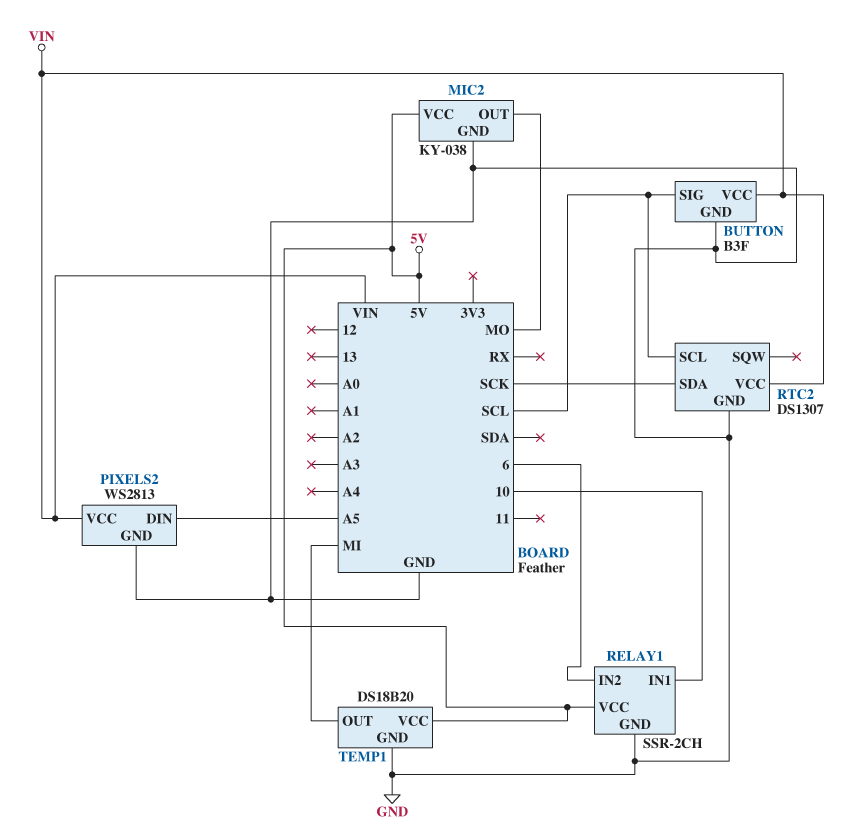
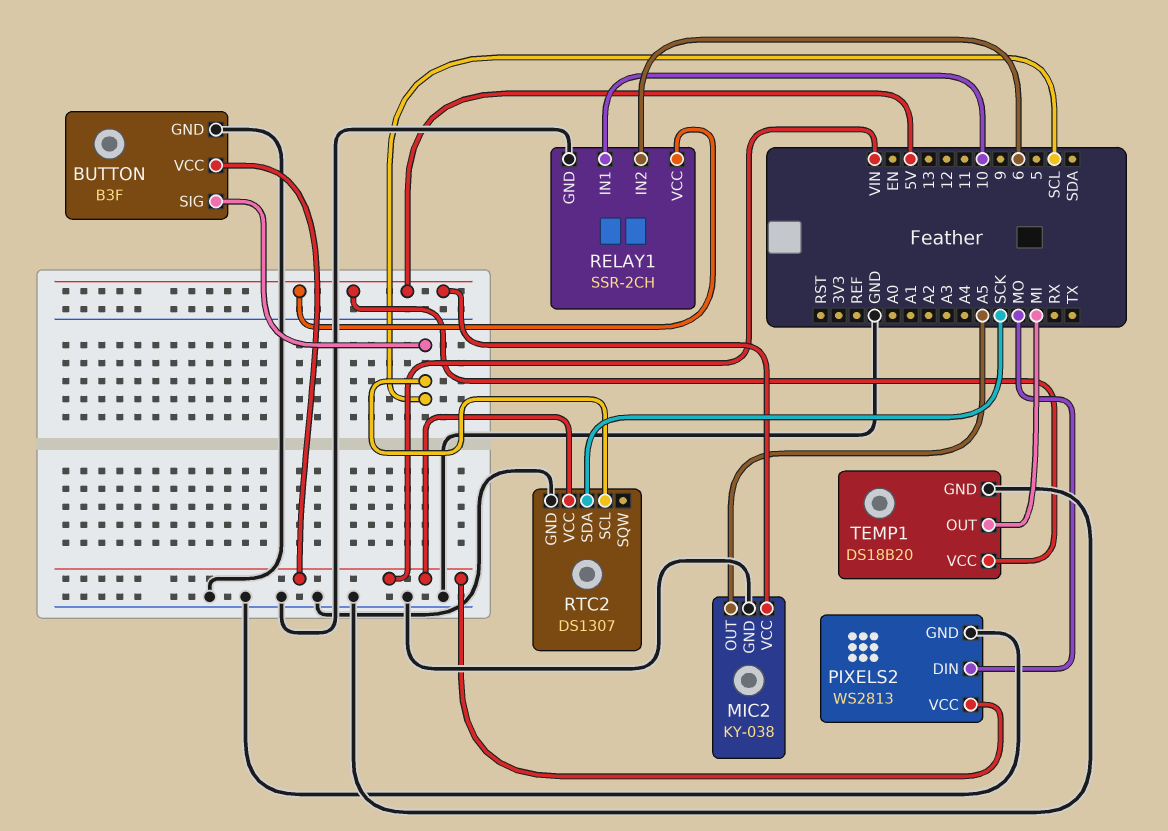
MIC2 pin OUT: MO -> A5
PIXELS2 pin DIN: A5 -> MO

